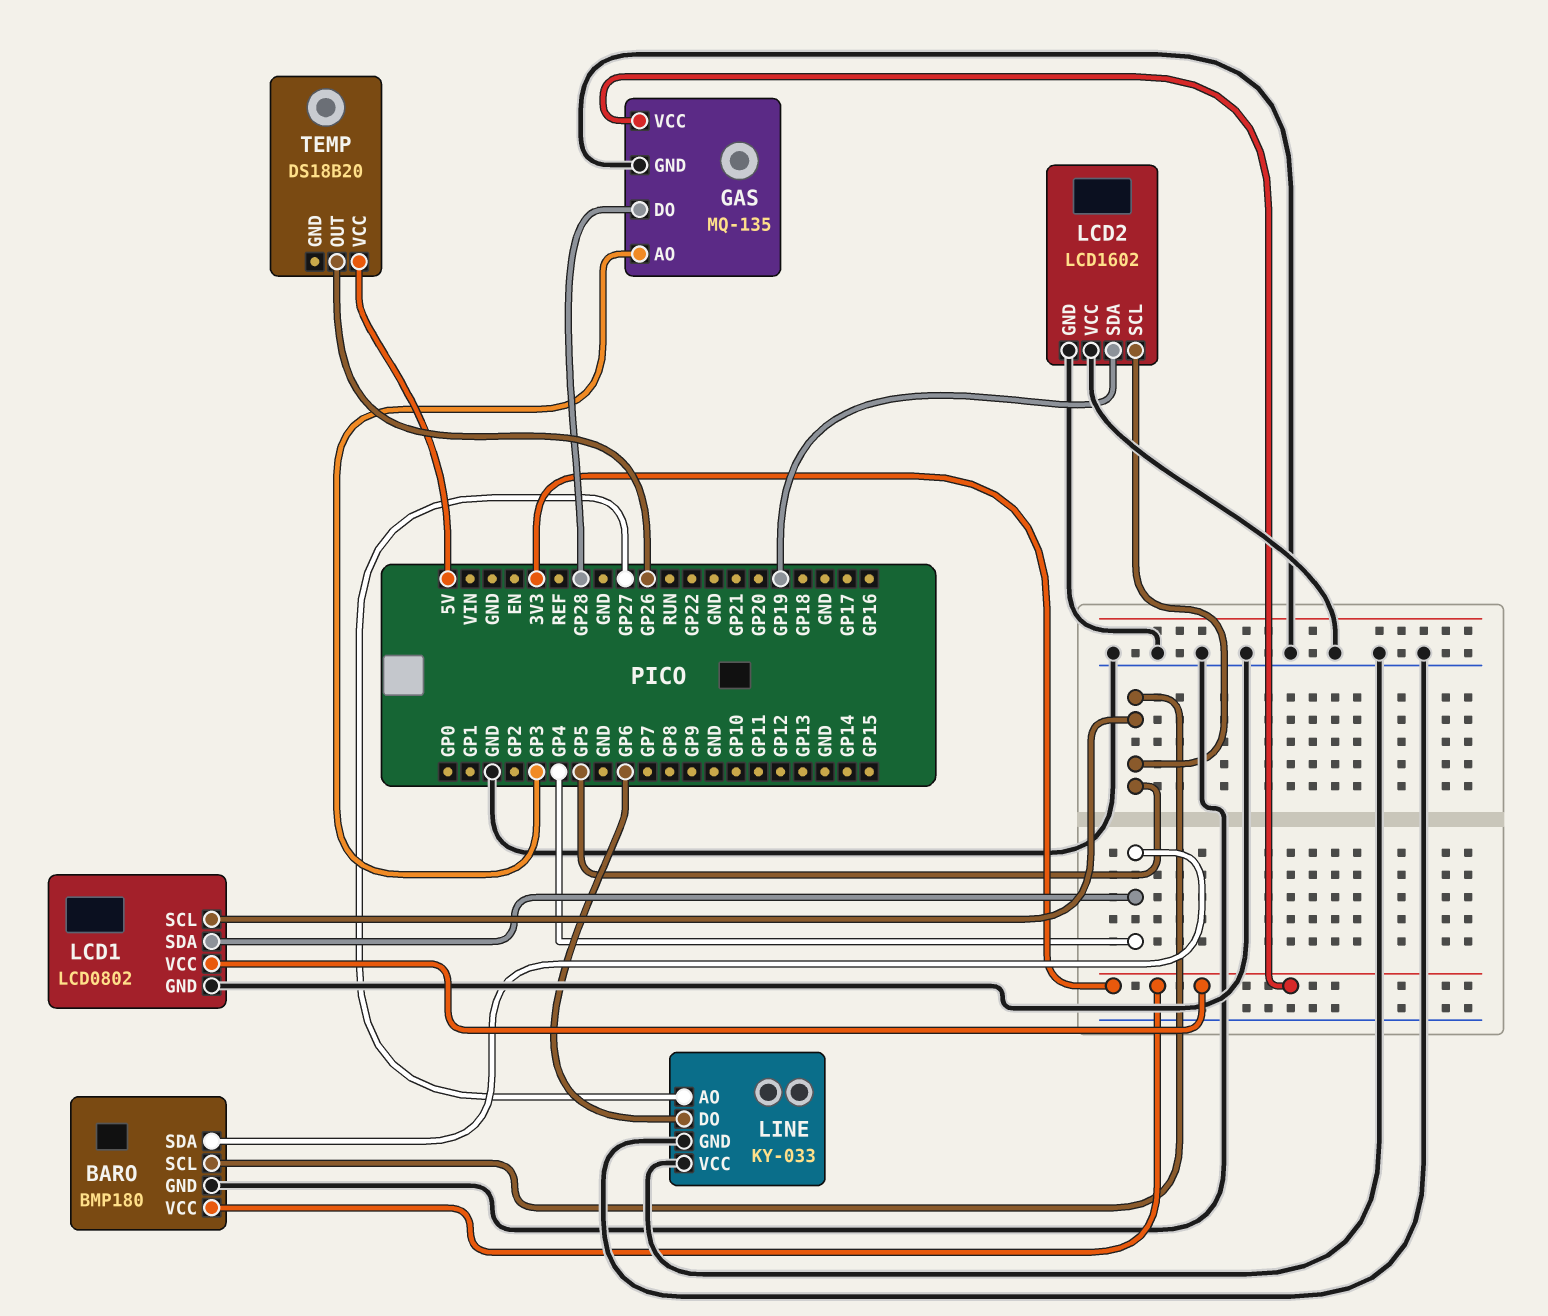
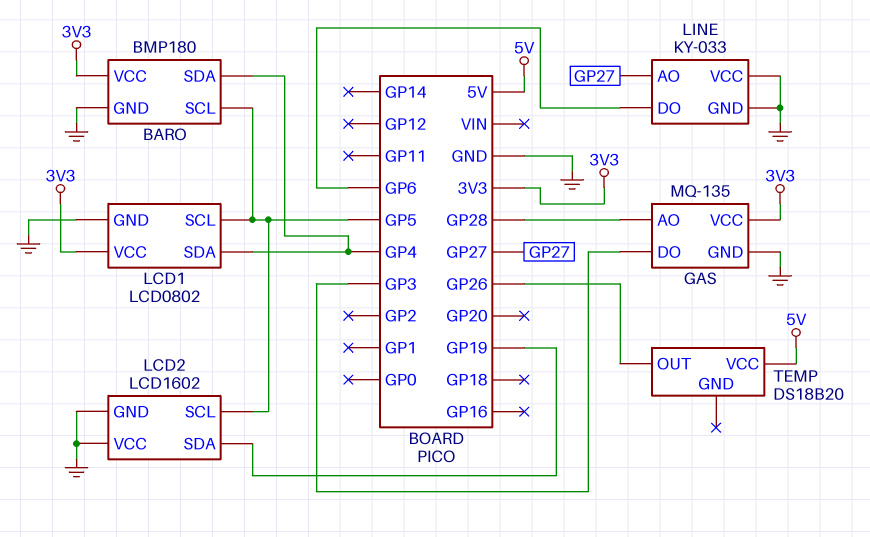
GAS pin AO: GP3 -> GP28
GAS pin DO: GP28 -> GP3

